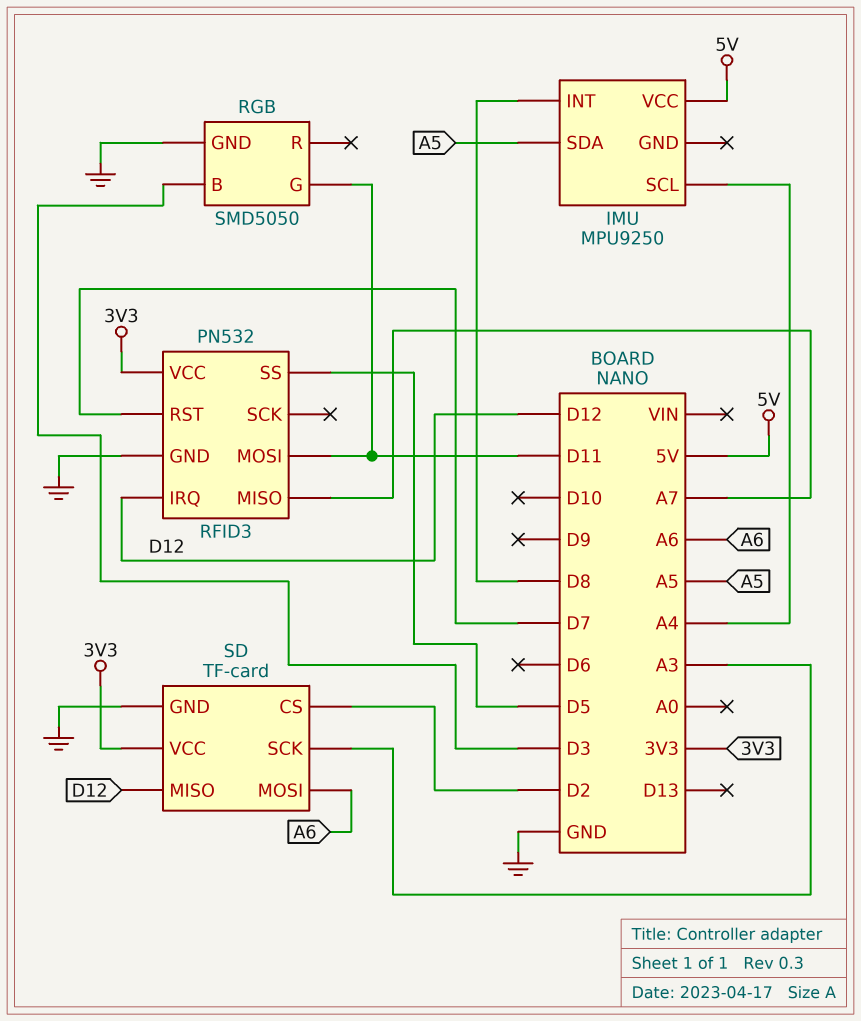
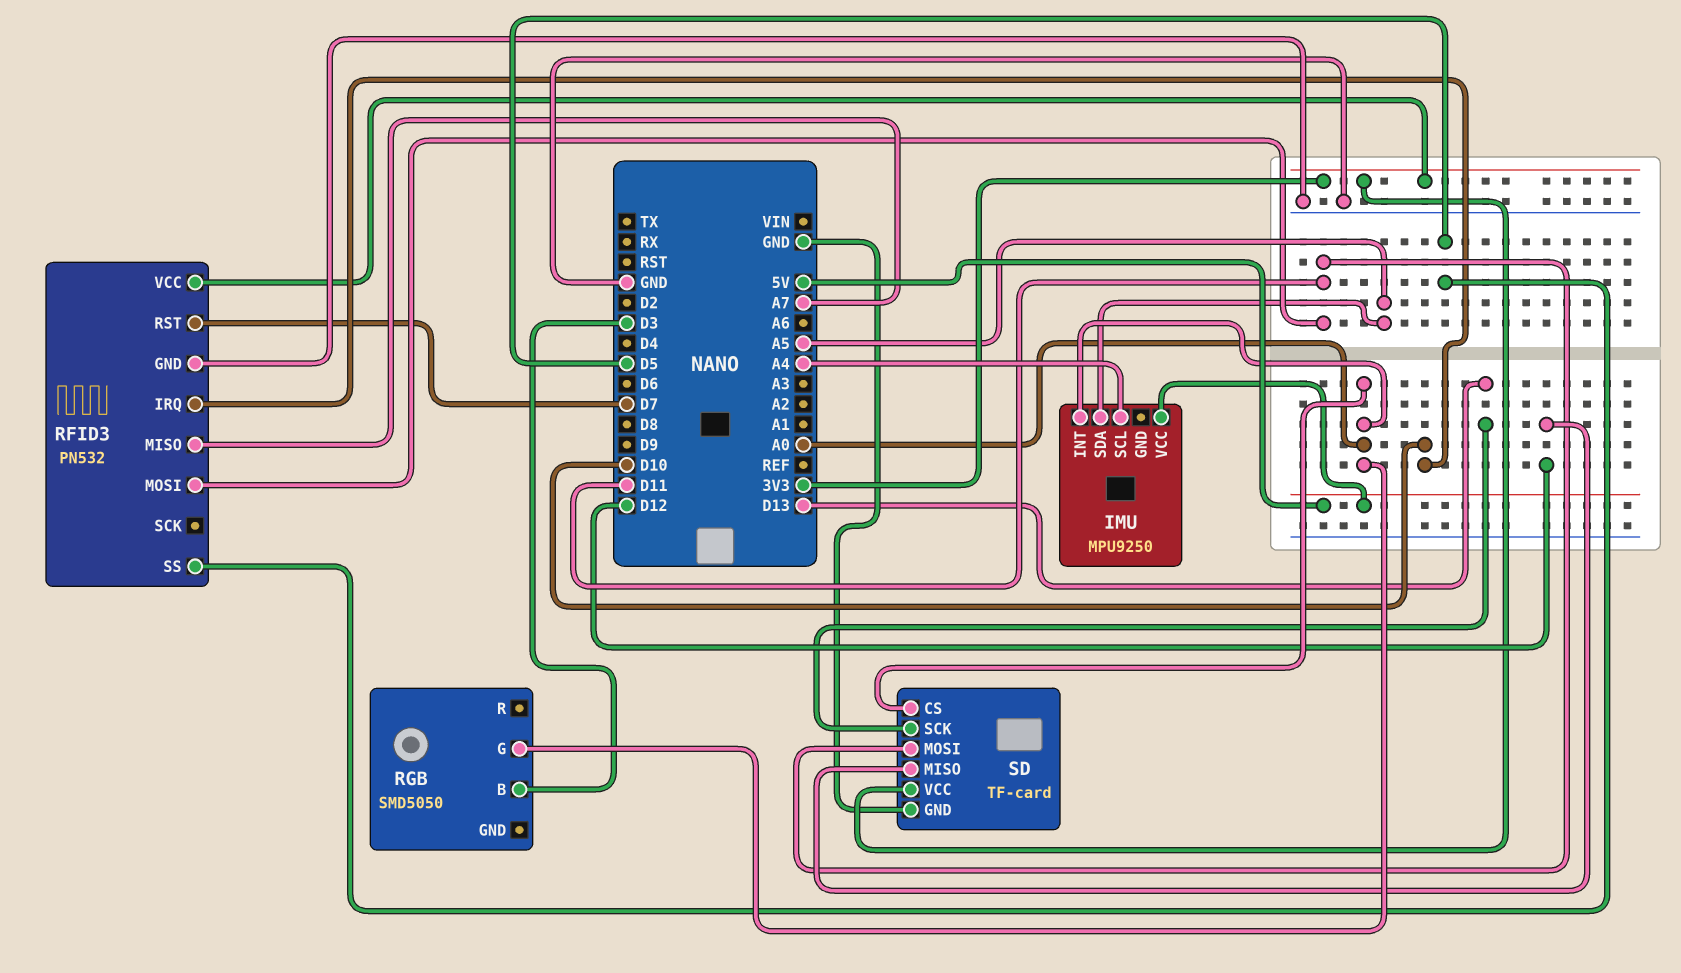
IMU pin INT: D8 -> A0
RFID3 pin IRQ: D12 -> D10
RGB pin G: D11 -> A0
RGB pin GND: GND -> none
SD pin CS: D2 -> A0
SD pin MOSI: A6 -> D11
SD pin SCK: A3 -> D13

